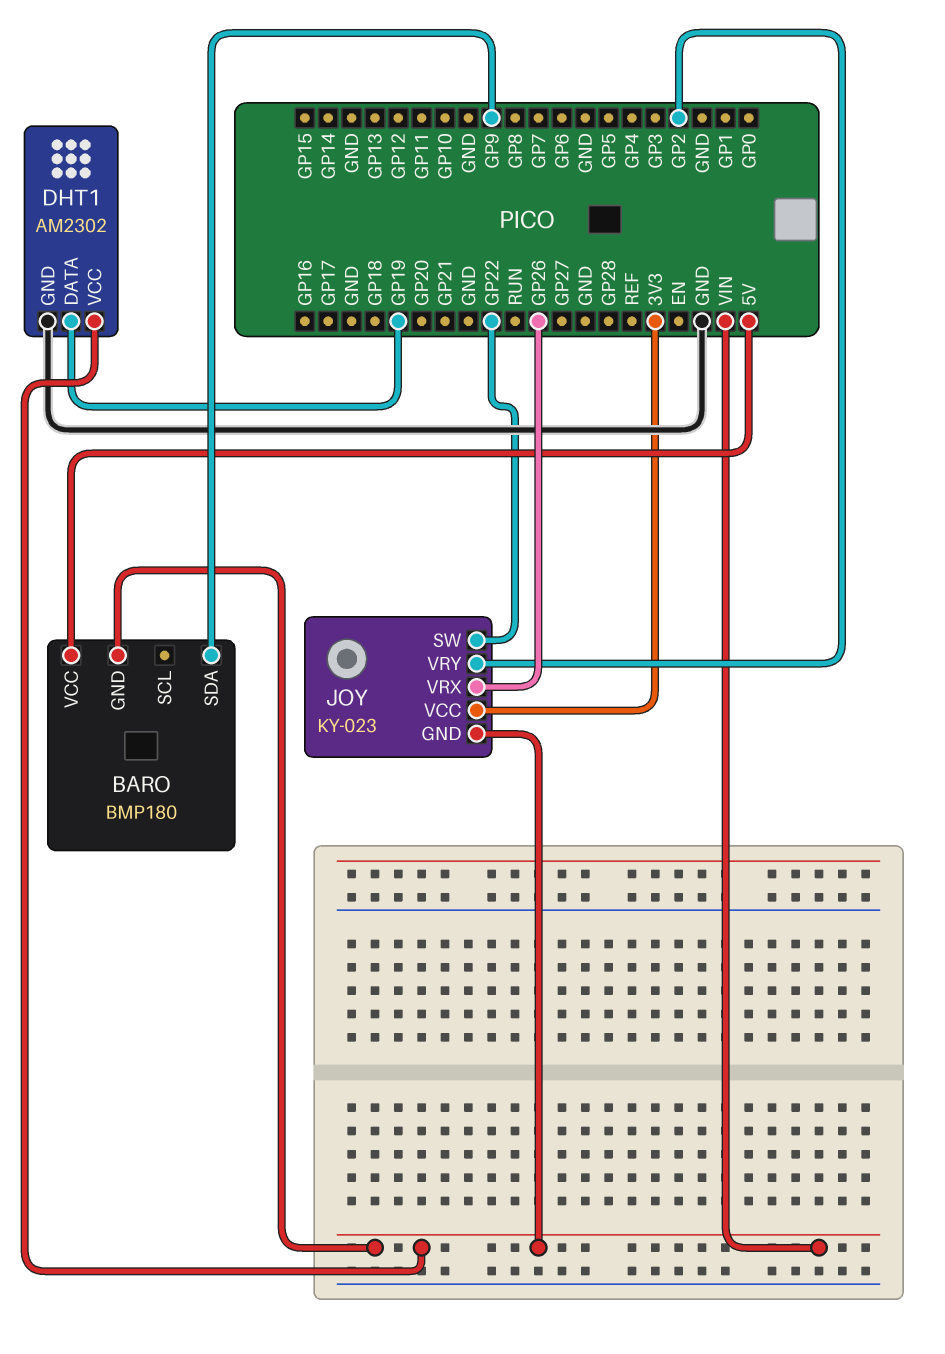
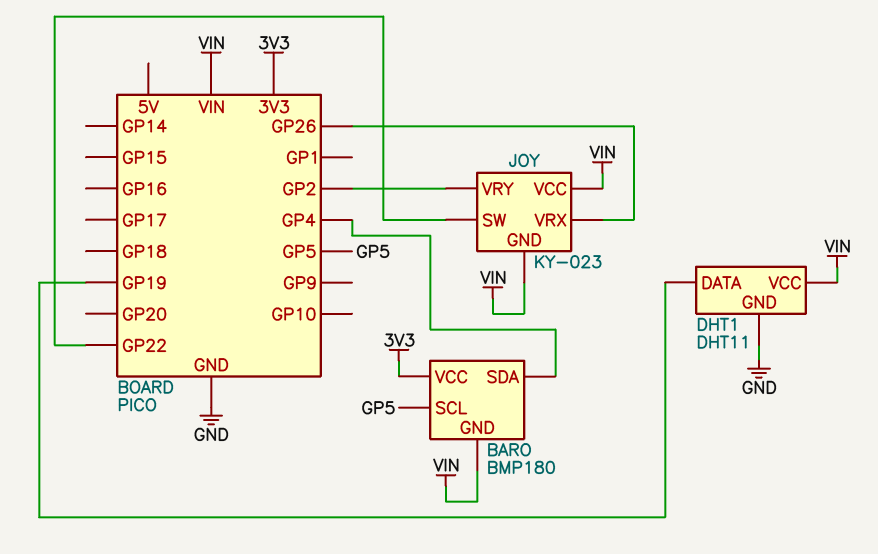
BARO pin SCL: none -> GP5
BARO pin SDA: GP9 -> GP4
BARO pin VCC: 5V -> 3V3
DHT1: AM2302 -> DHT11
JOY pin VCC: 3V3 -> VIN

